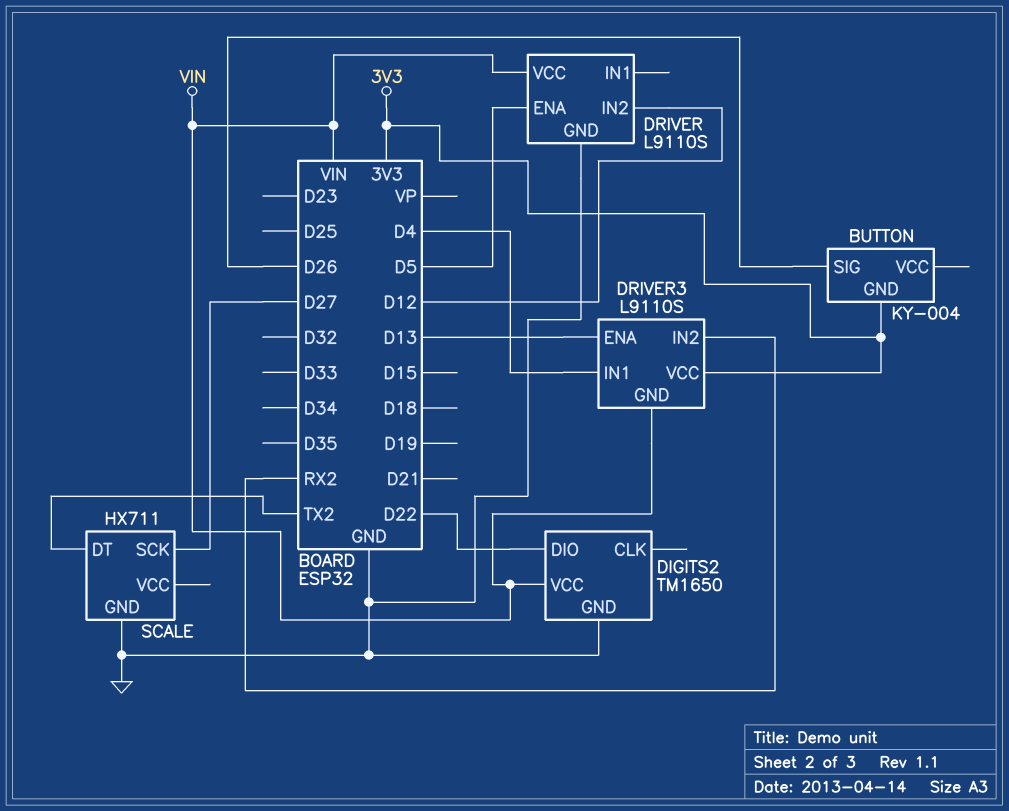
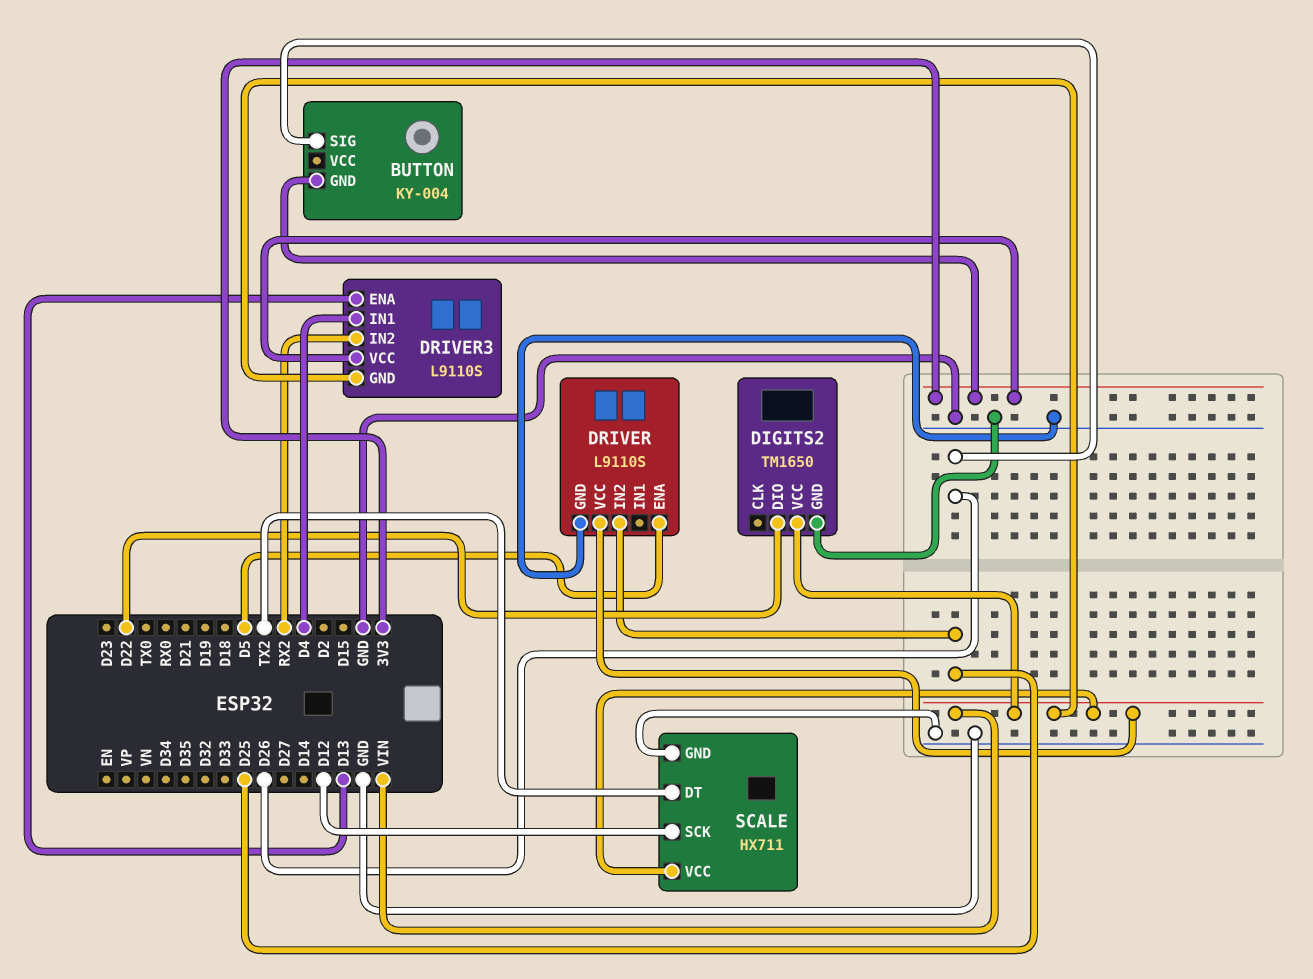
DRIVER pin IN2: D12 -> D25
SCALE pin SCK: D27 -> D12
SCALE pin VCC: none -> VIN

